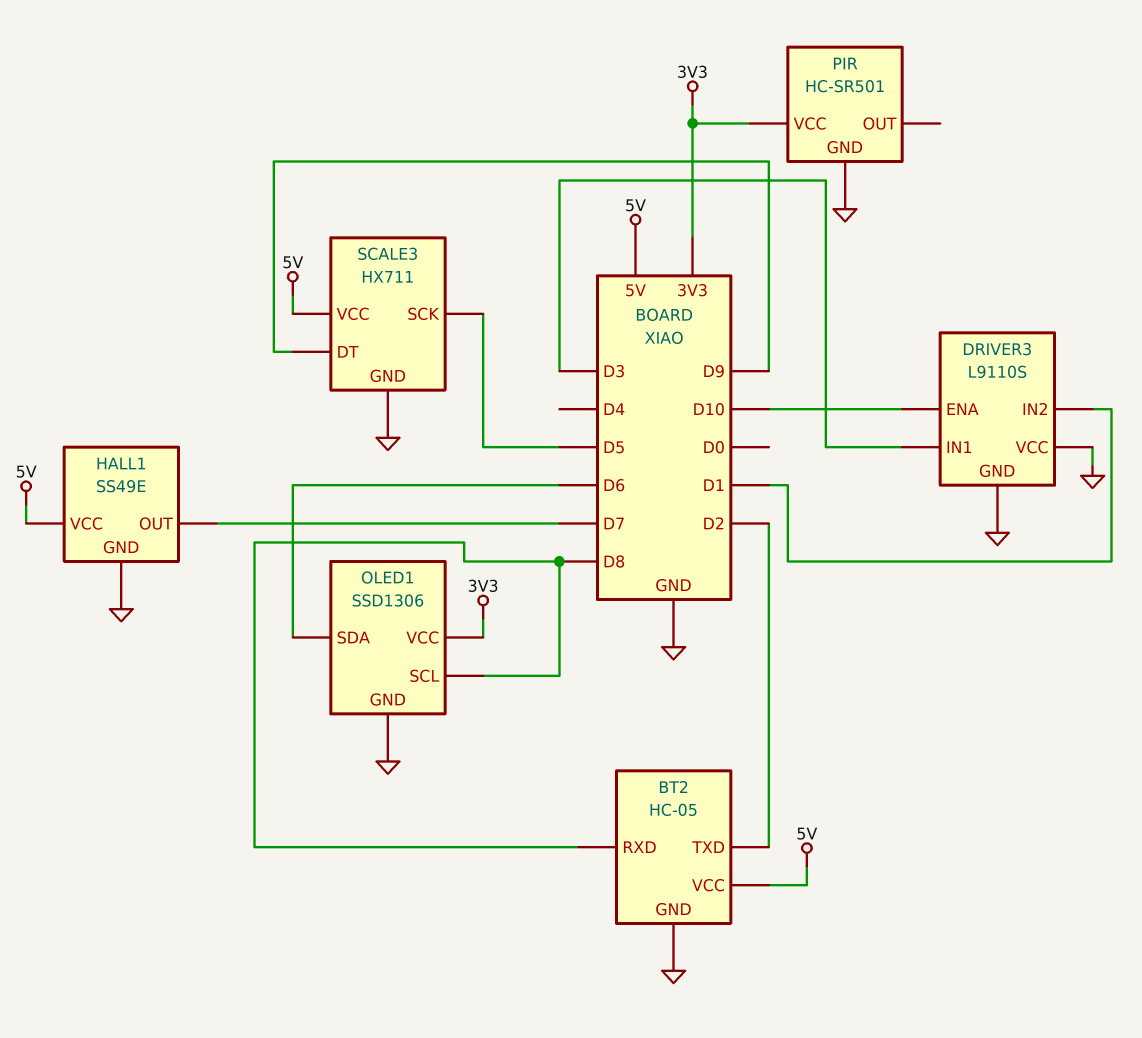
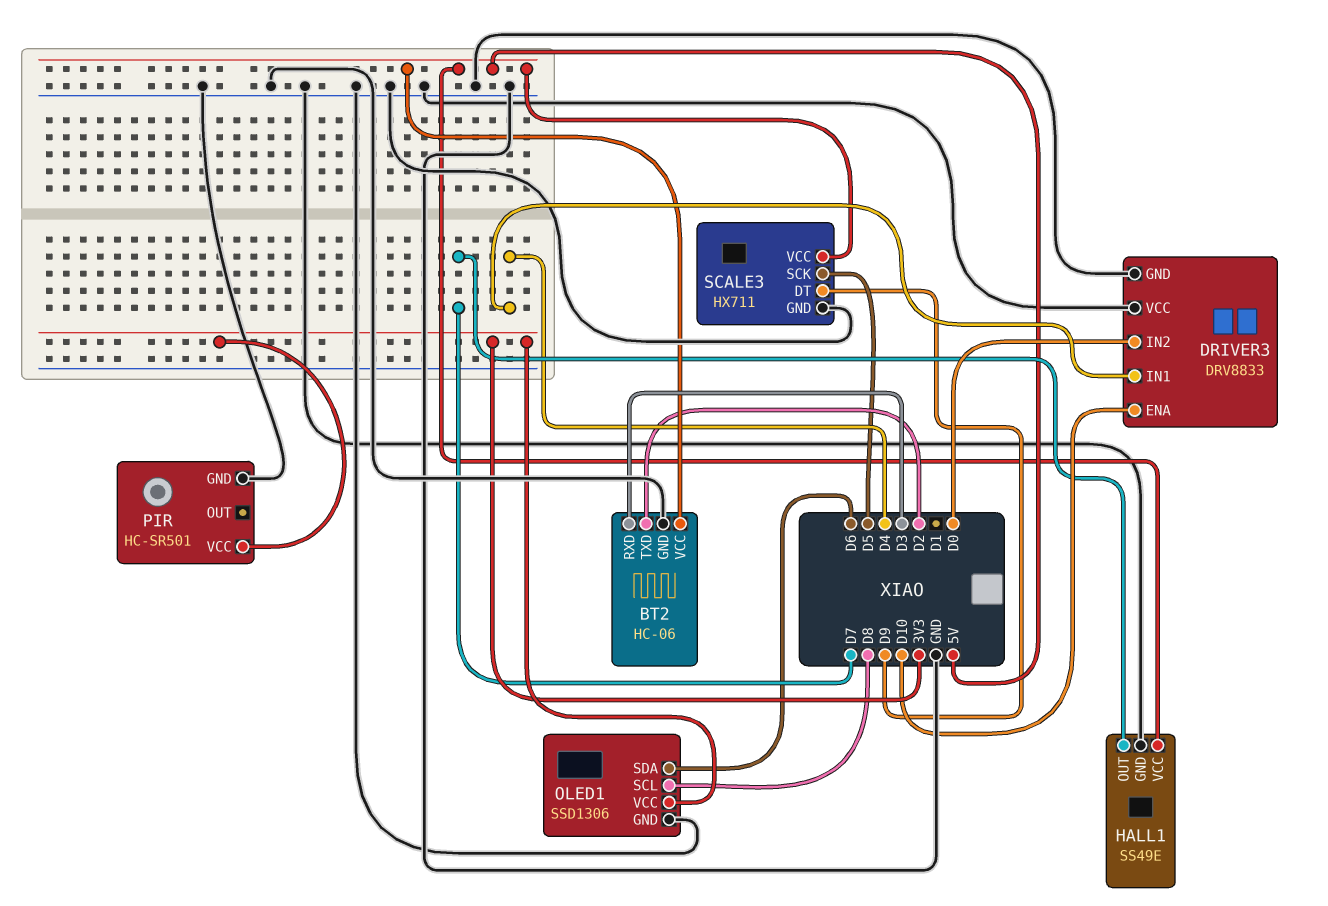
BT2: HC-05 -> HC-06
BT2 pin RXD: D8 -> D3
DRIVER3: L9110S -> DRV8833
DRIVER3 pin IN1: D3 -> D4
DRIVER3 pin IN2: D1 -> D0

